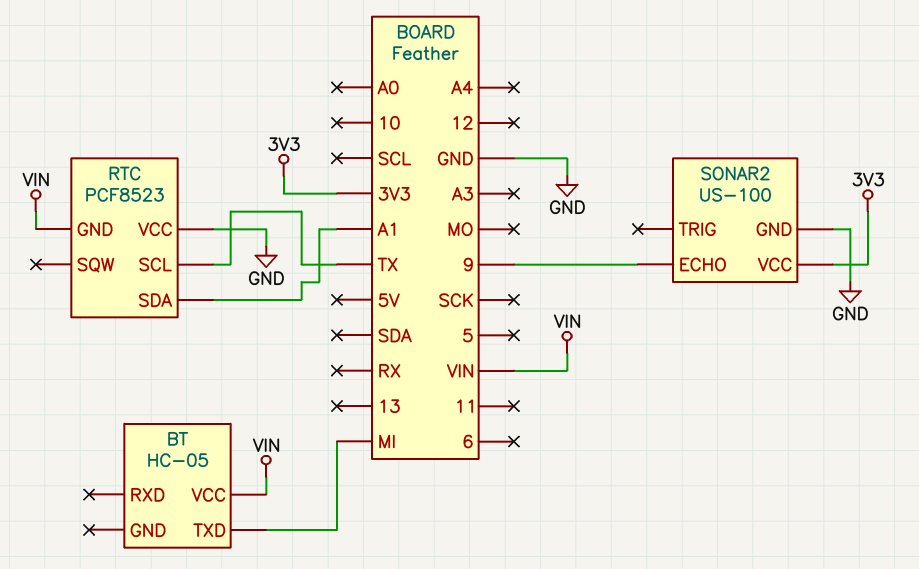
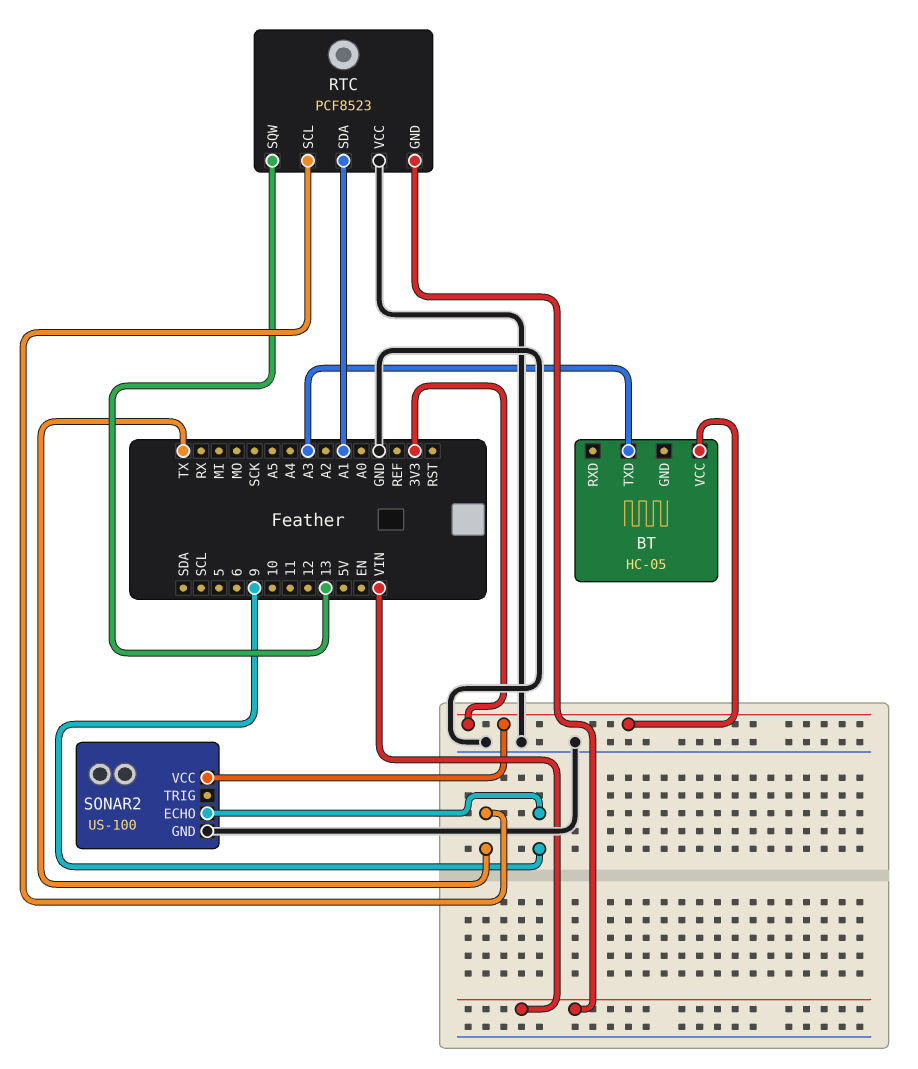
BT pin TXD: MI -> A3
BT pin VCC: VIN -> 3V3
RTC pin SQW: none -> 13

